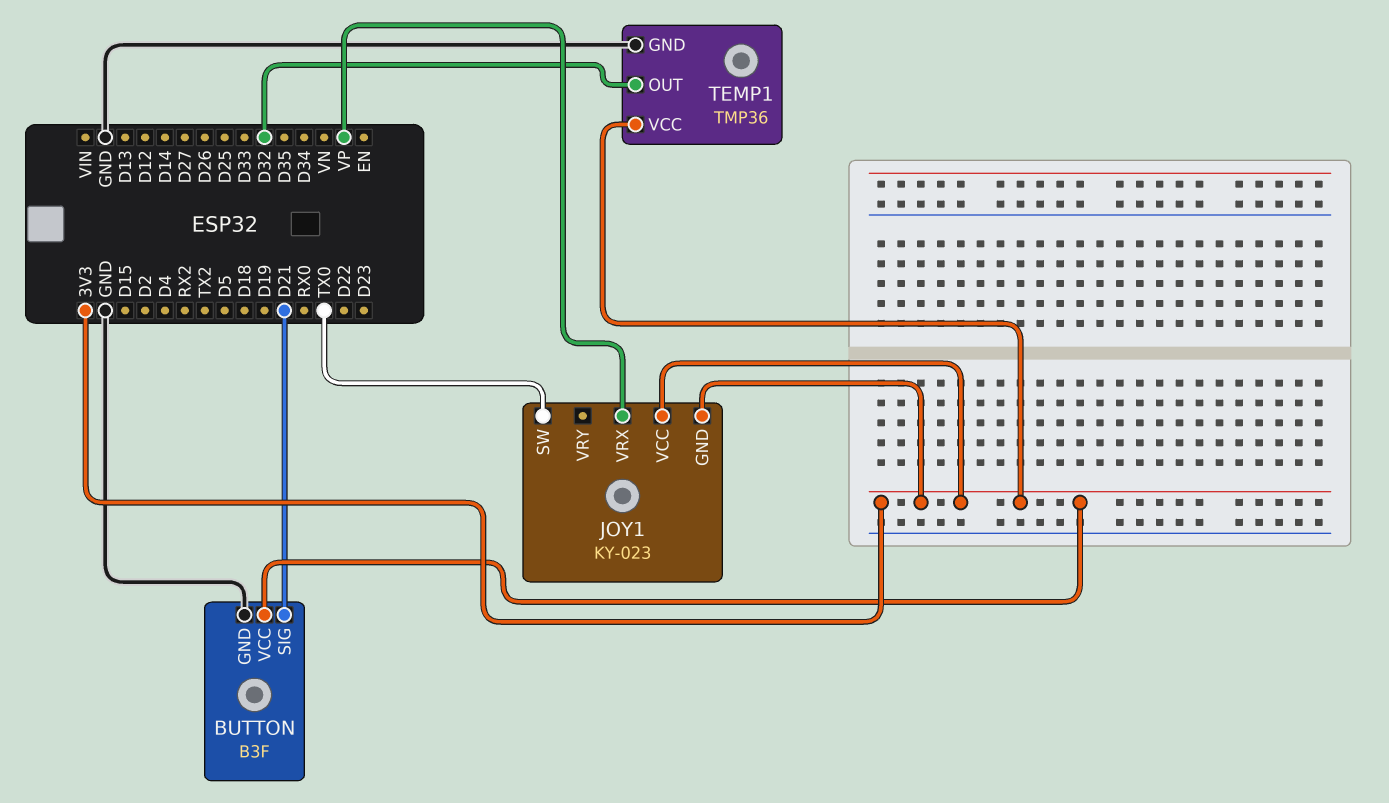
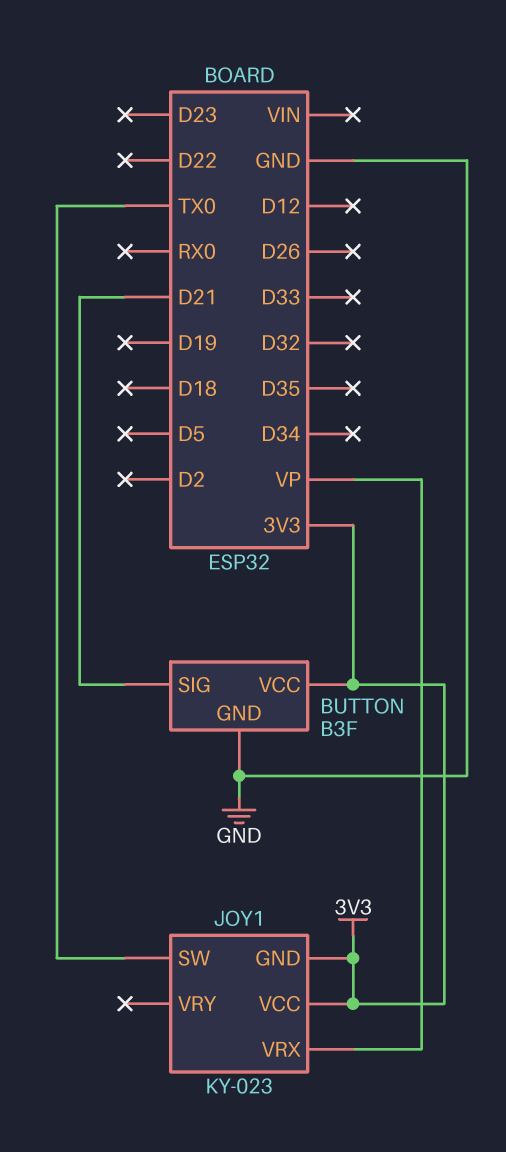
TEMP1: TMP36 -> none
TEMP1 pin GND: GND -> none
TEMP1 pin OUT: D32 -> none
TEMP1 pin VCC: 3V3 -> none

